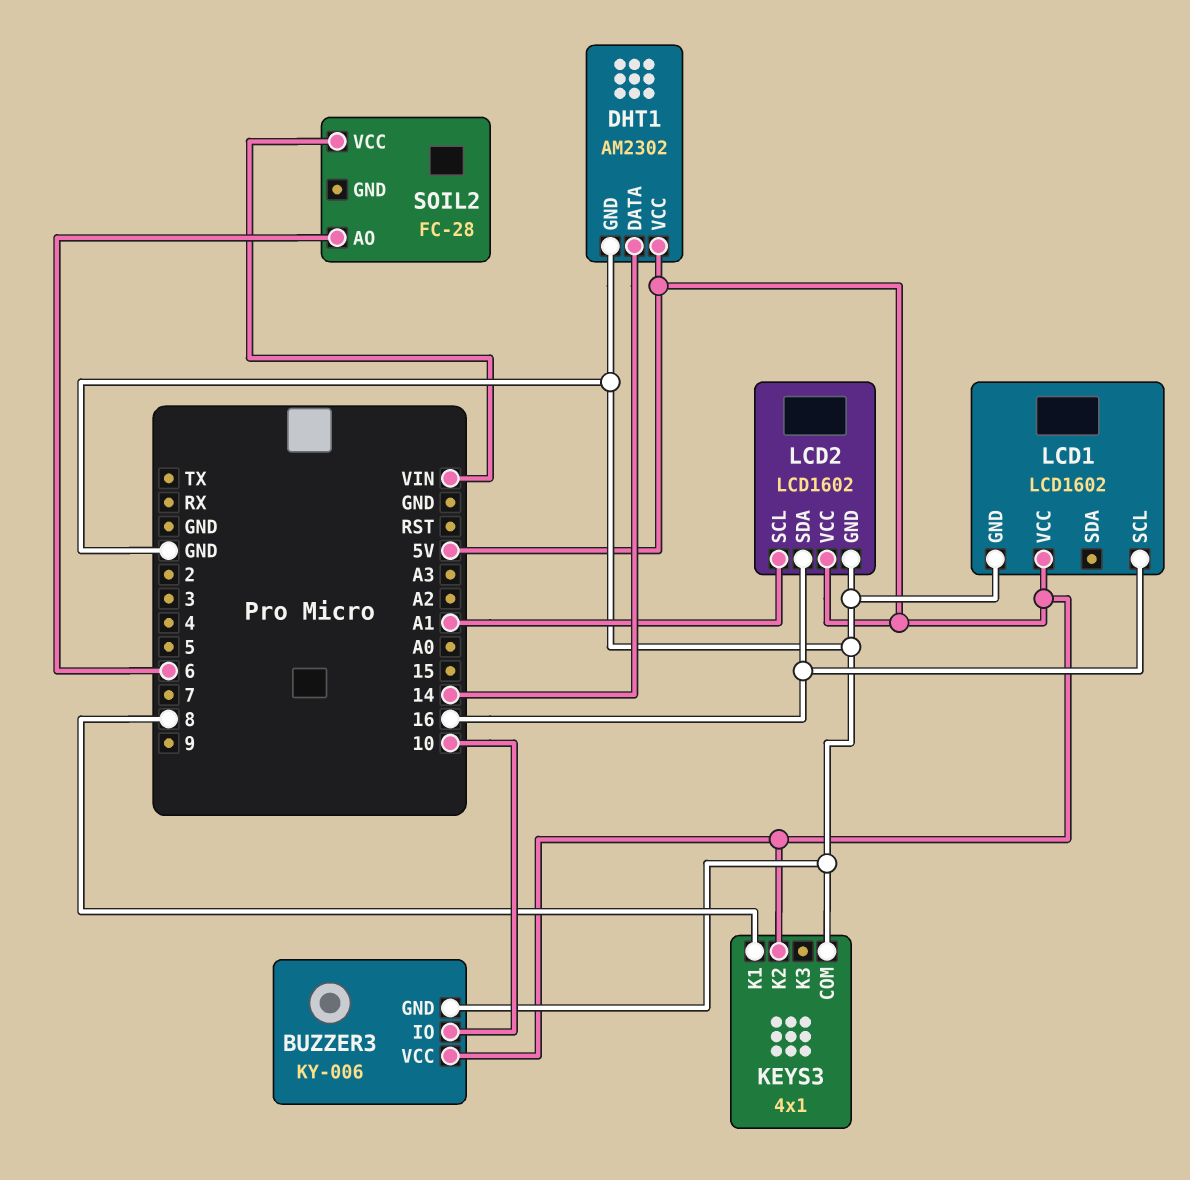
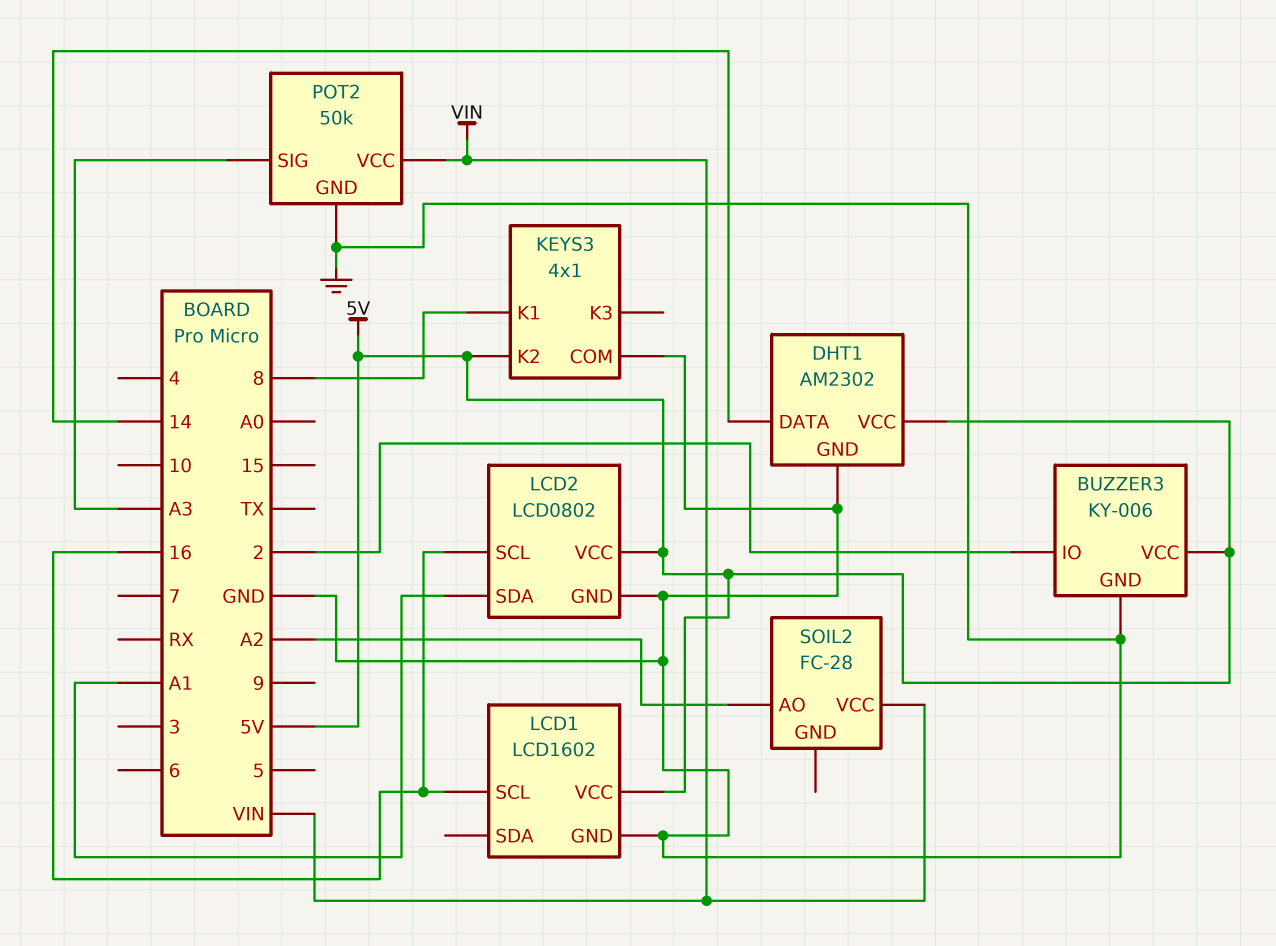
BUZZER3 pin IO: 10 -> 2
LCD2: LCD1602 -> LCD0802
LCD2 pin SCL: A1 -> 16
LCD2 pin SDA: 16 -> A1
POT2: none -> 50k
POT2 pin GND: none -> GND
POT2 pin SIG: none -> A3
POT2 pin VCC: none -> VIN
SOIL2 pin AO: 6 -> A2

